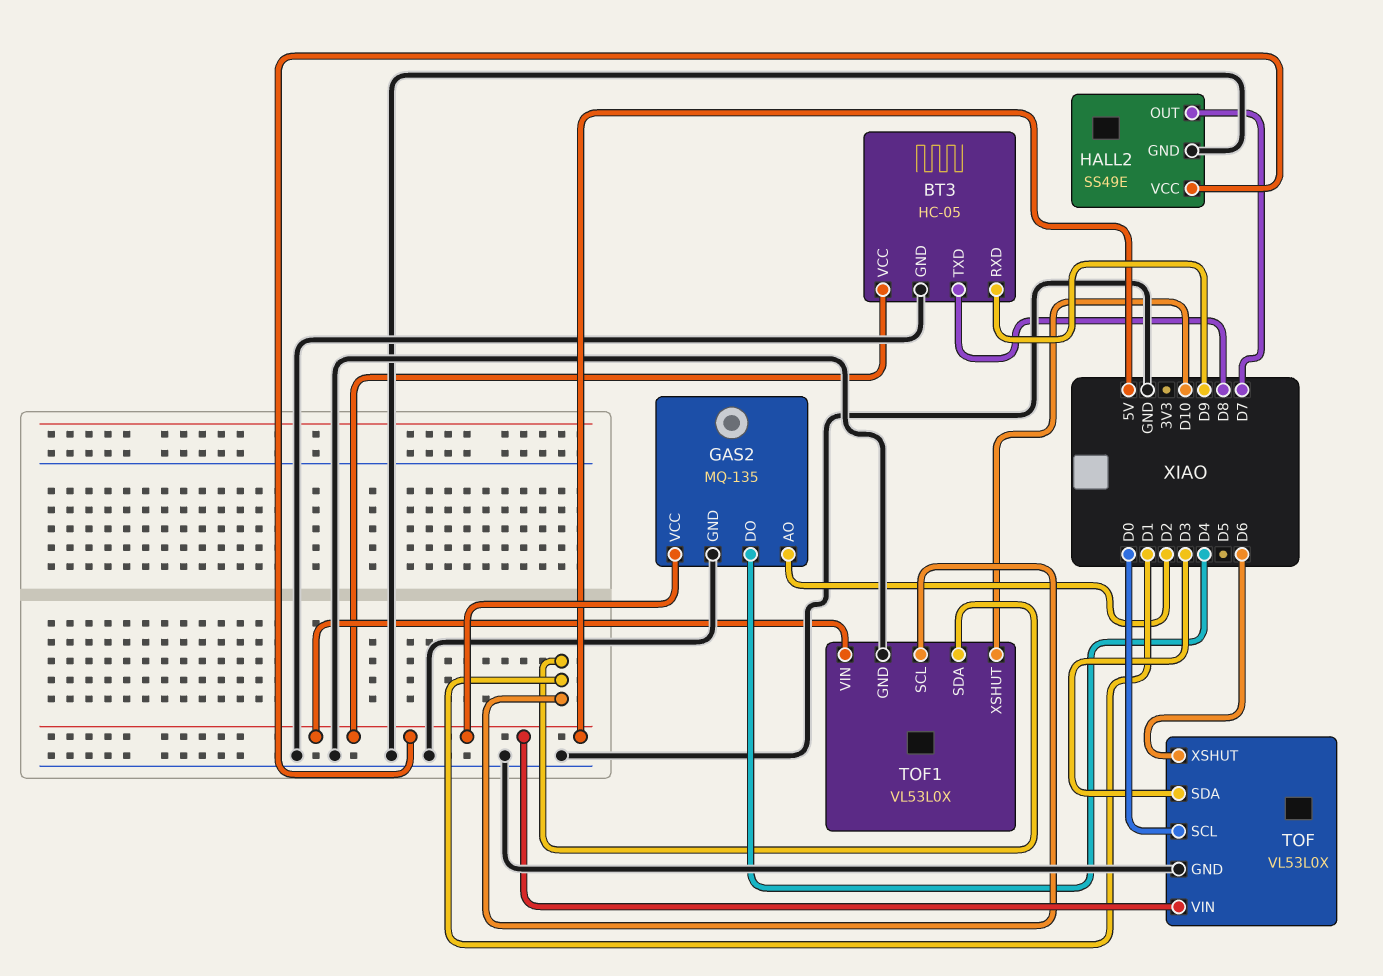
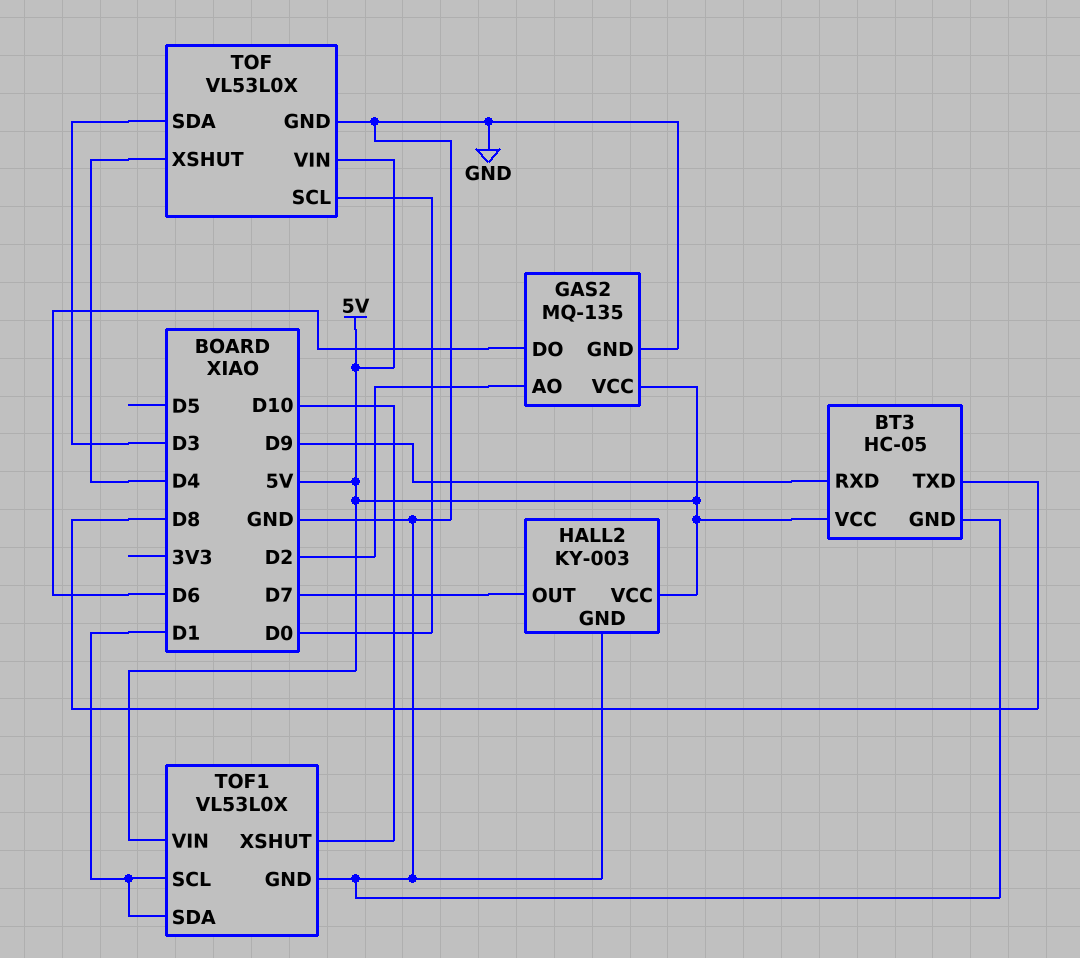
GAS2 pin DO: D4 -> D6
HALL2: SS49E -> KY-003
TOF pin XSHUT: D6 -> D4

